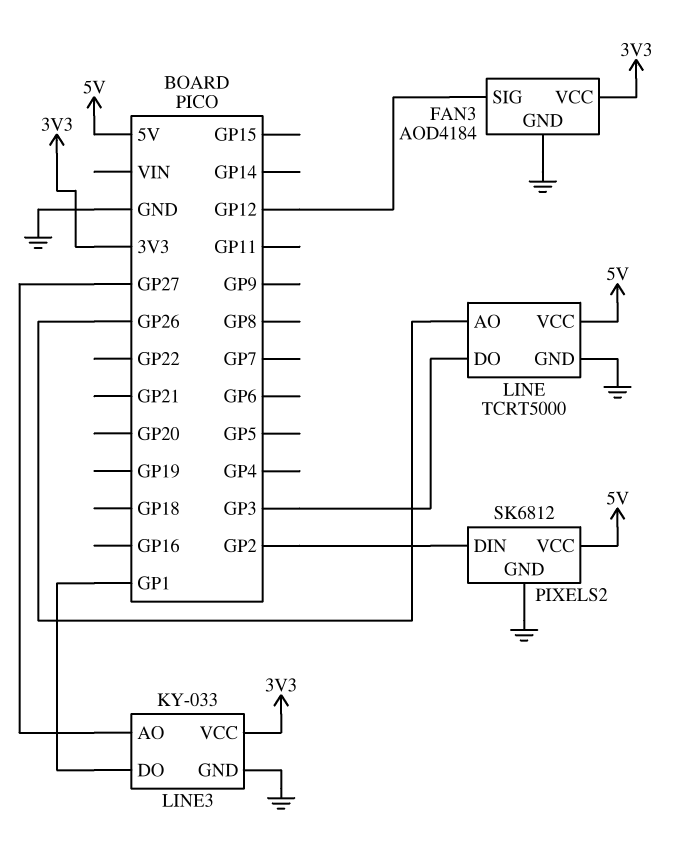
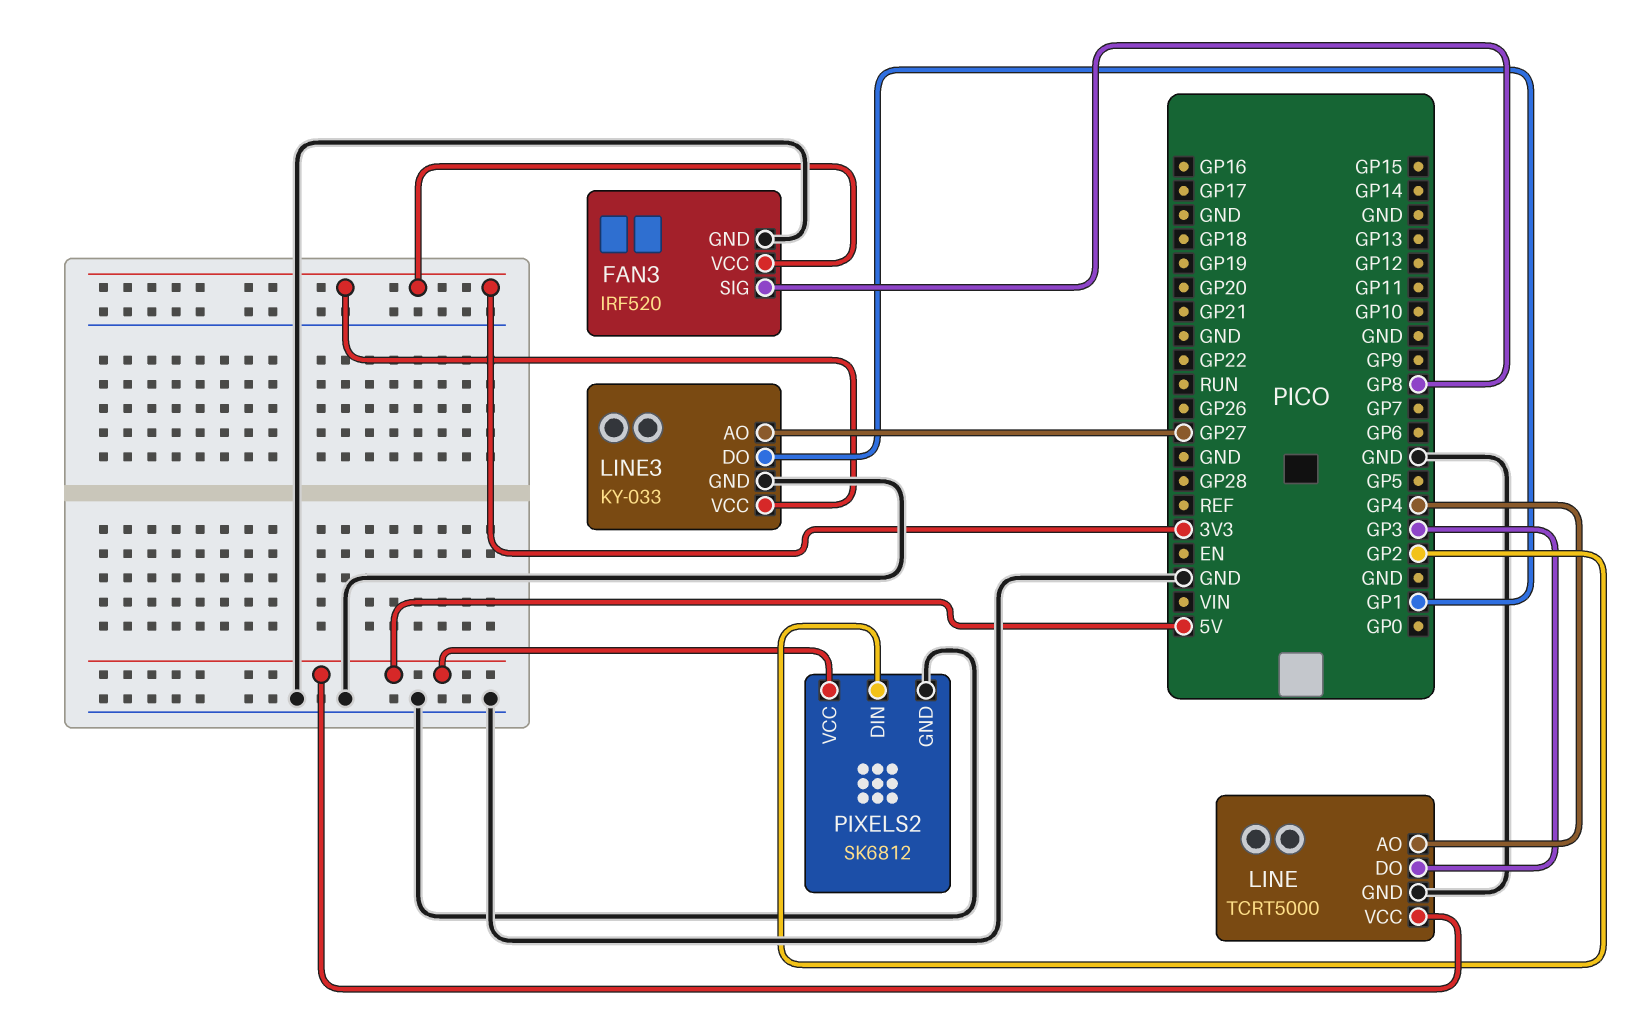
FAN3: AOD4184 -> IRF520
FAN3 pin SIG: GP12 -> GP8
LINE pin AO: GP26 -> GP4

